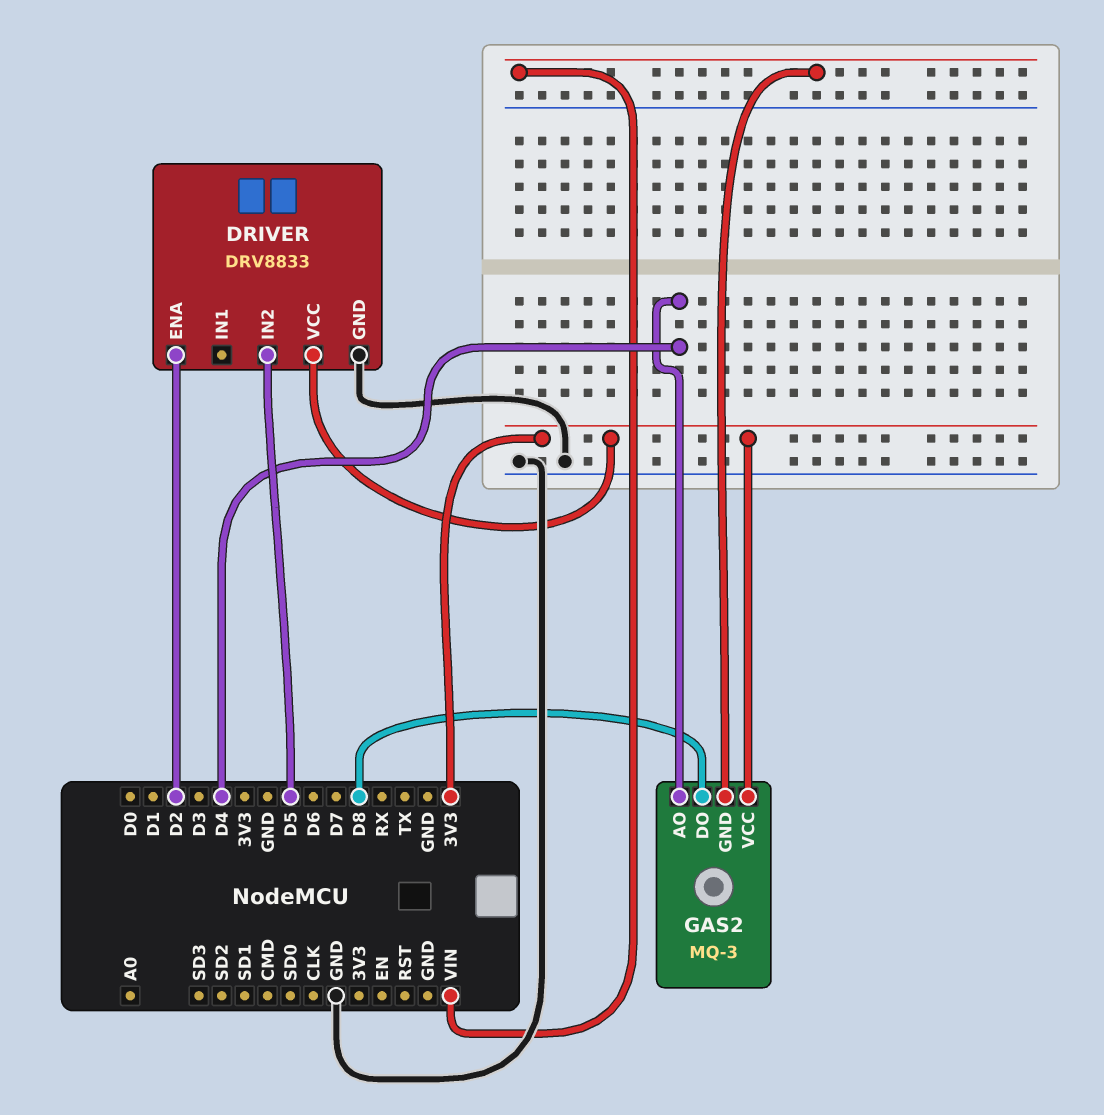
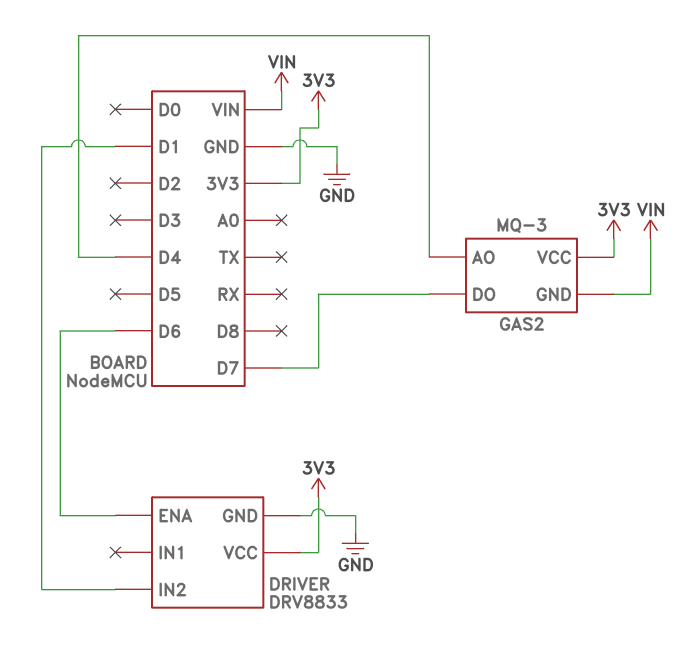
DRIVER pin ENA: D2 -> D6
DRIVER pin IN2: D5 -> D1
GAS2 pin DO: D8 -> D7

